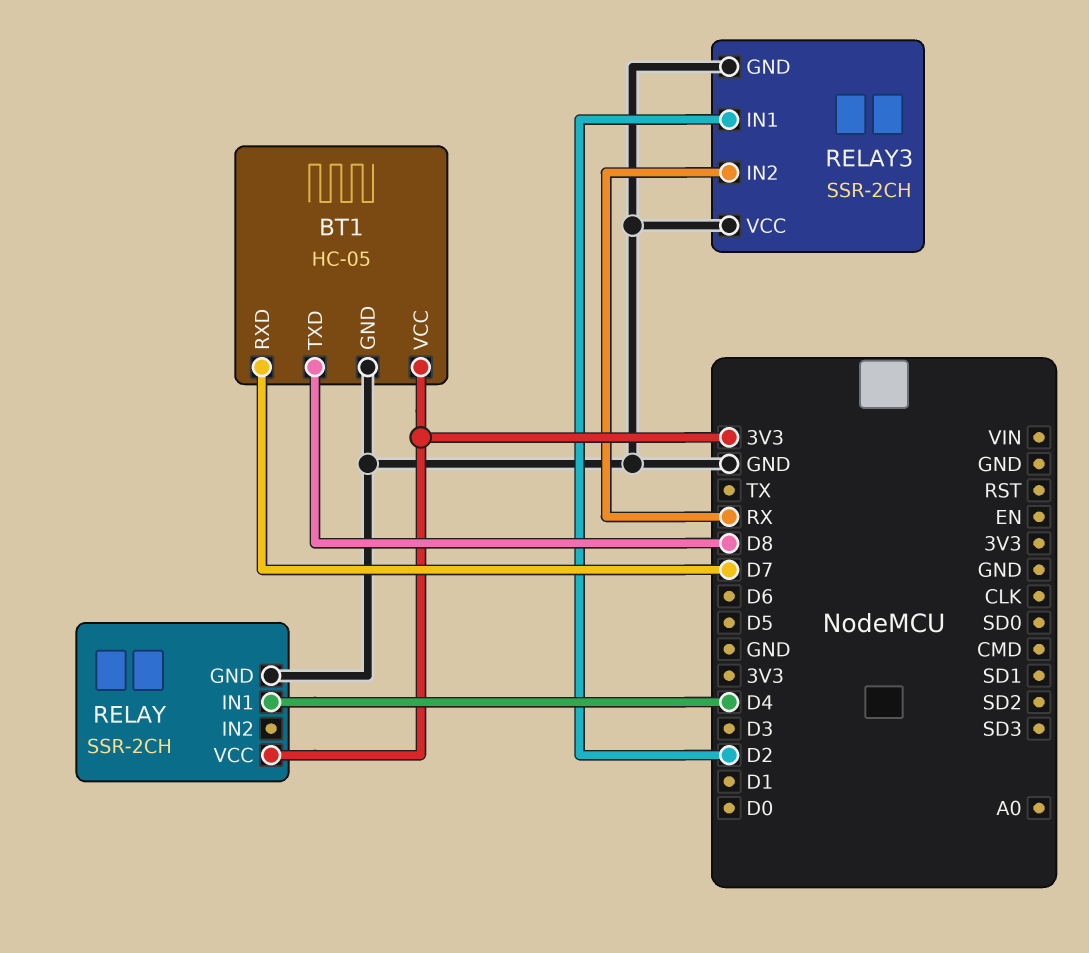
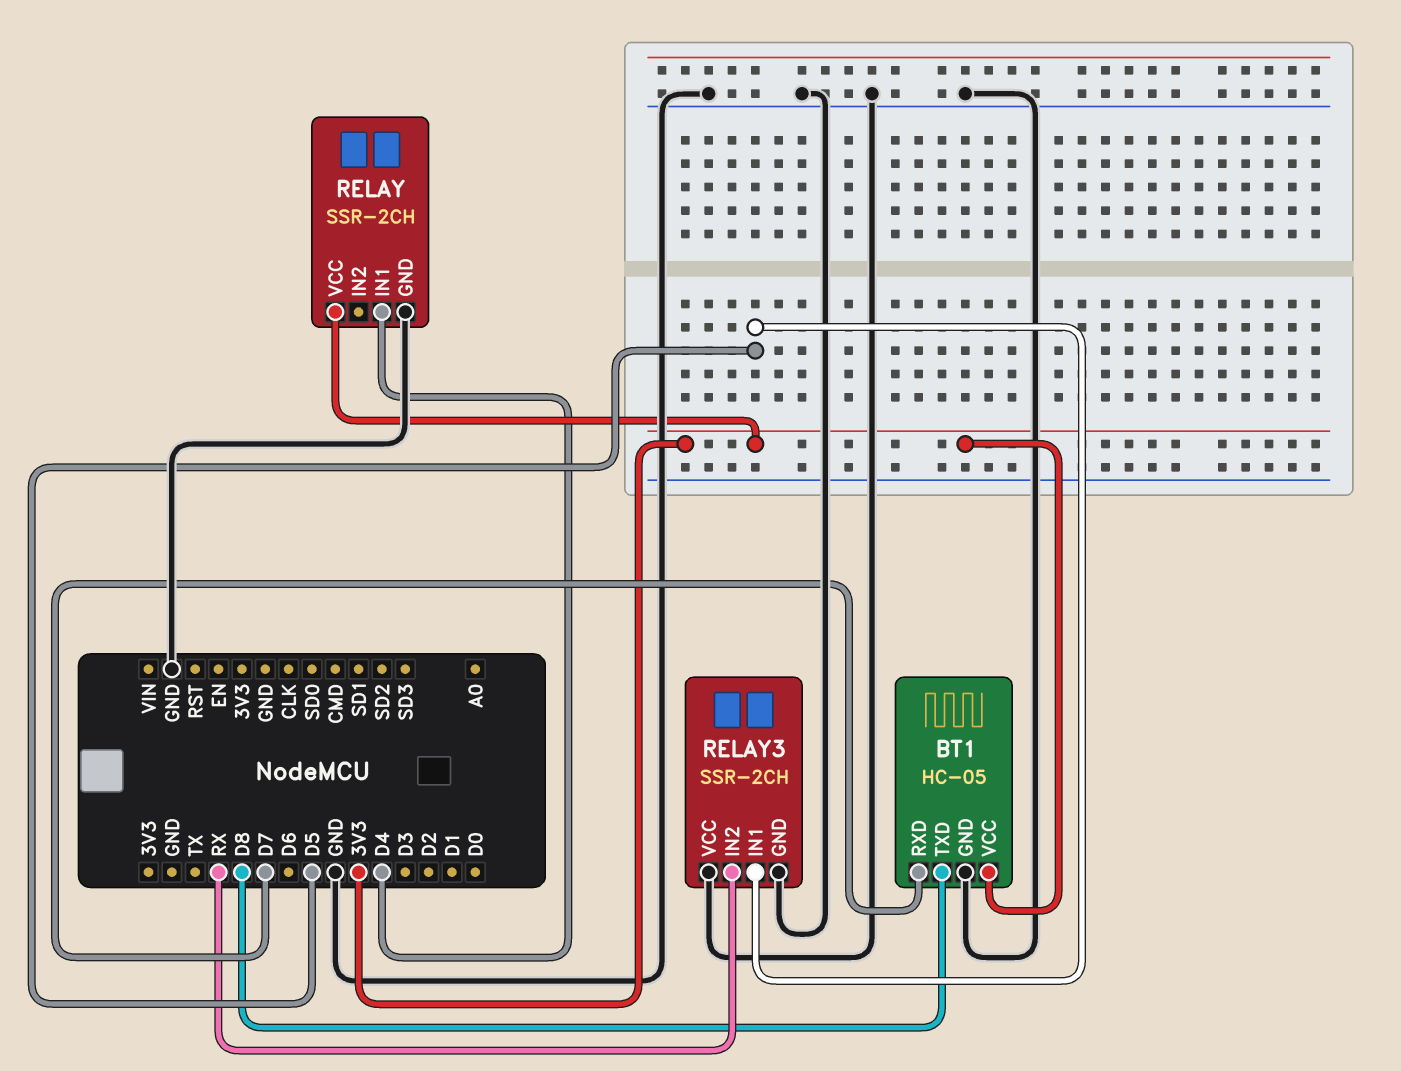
RELAY3 pin IN1: D2 -> D5

